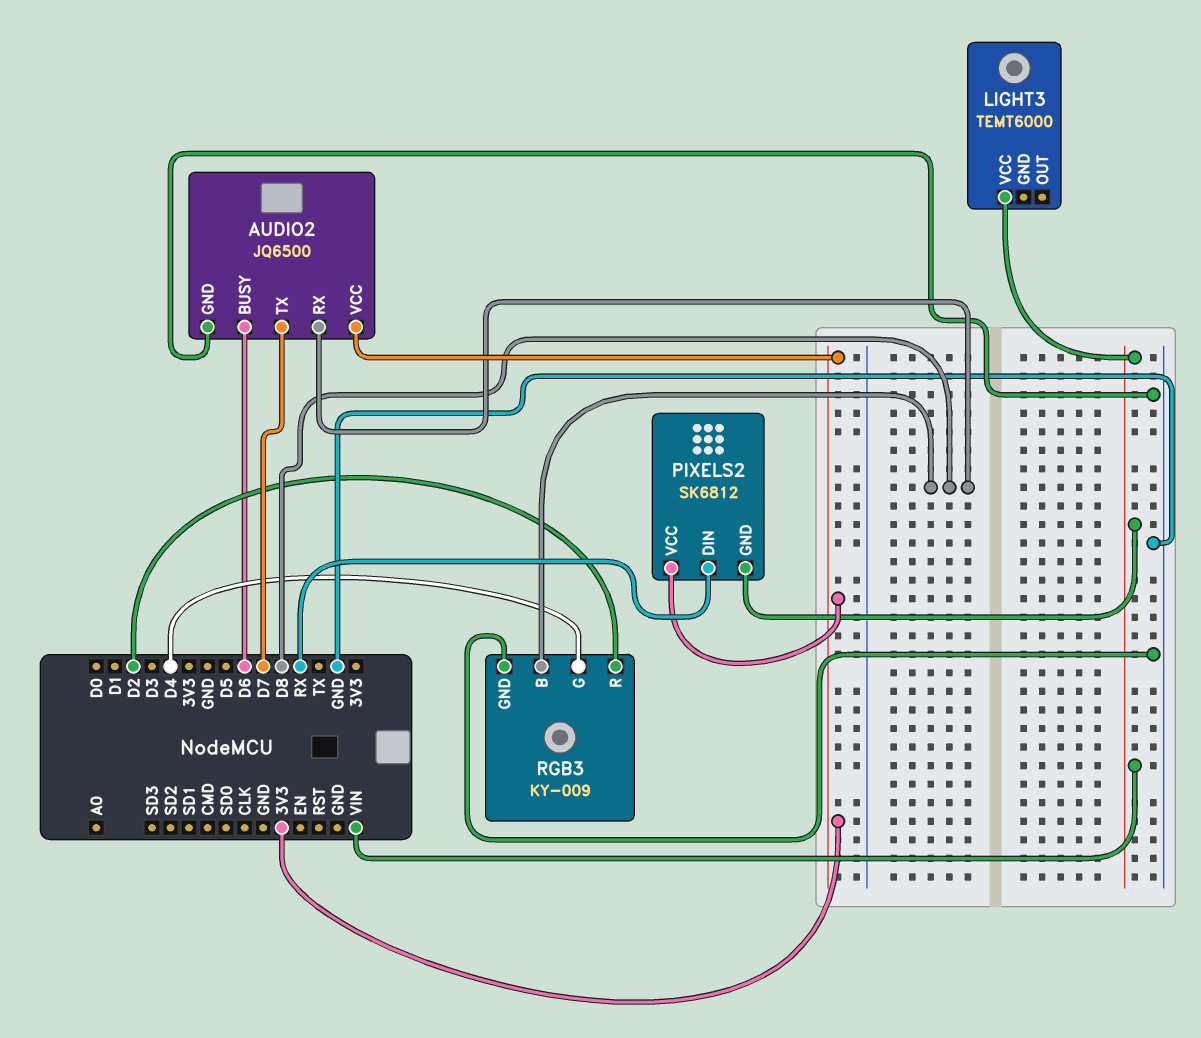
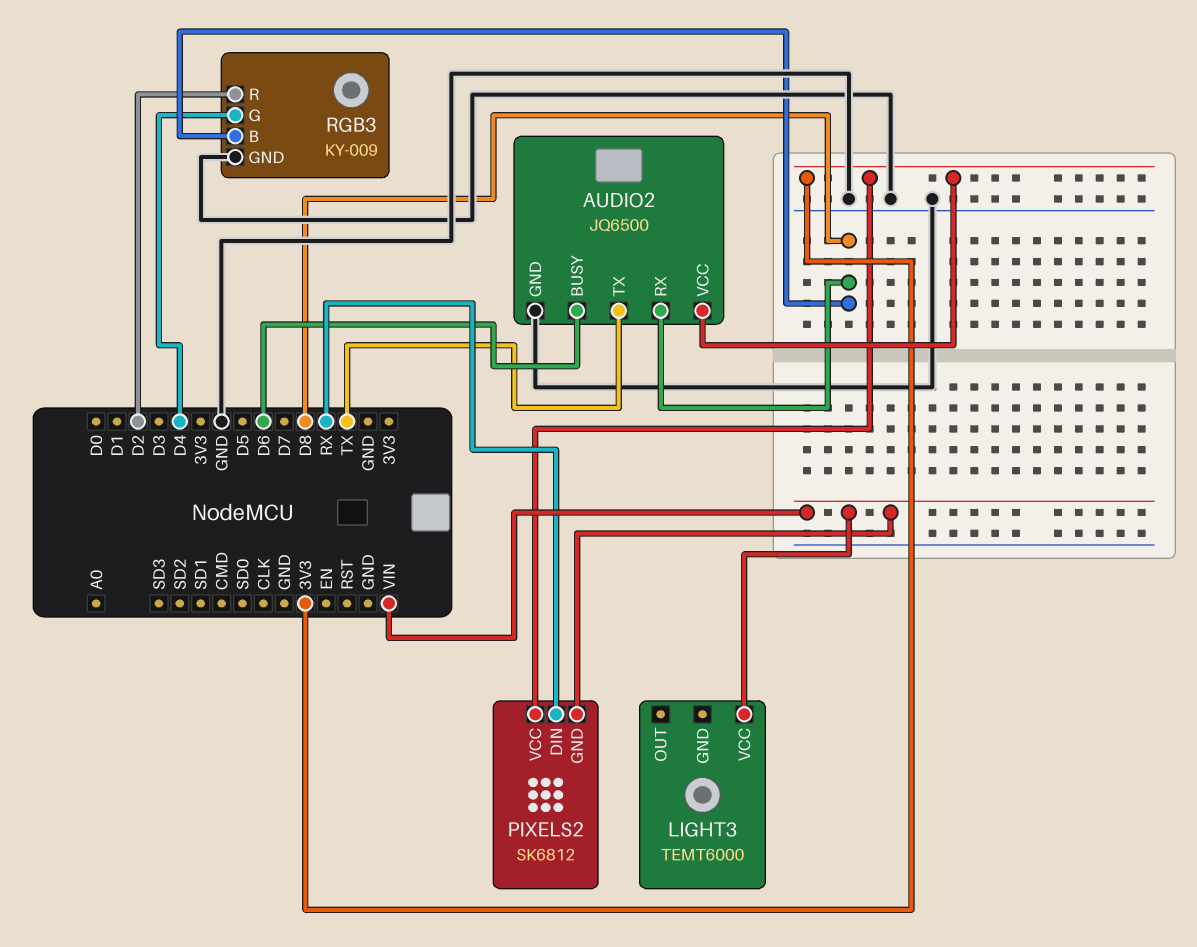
AUDIO2 pin TX: D7 -> TX

